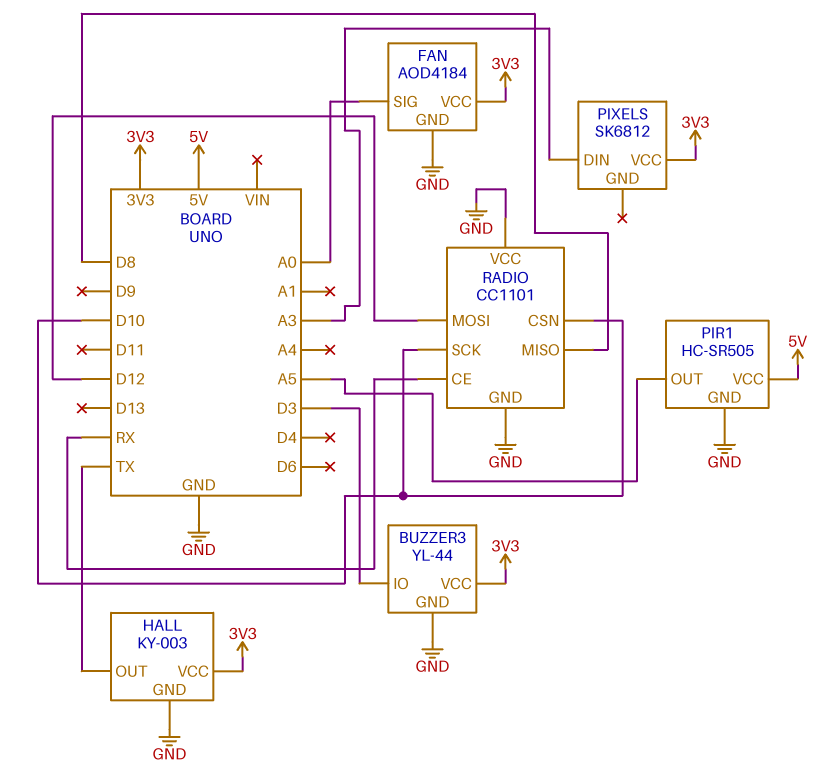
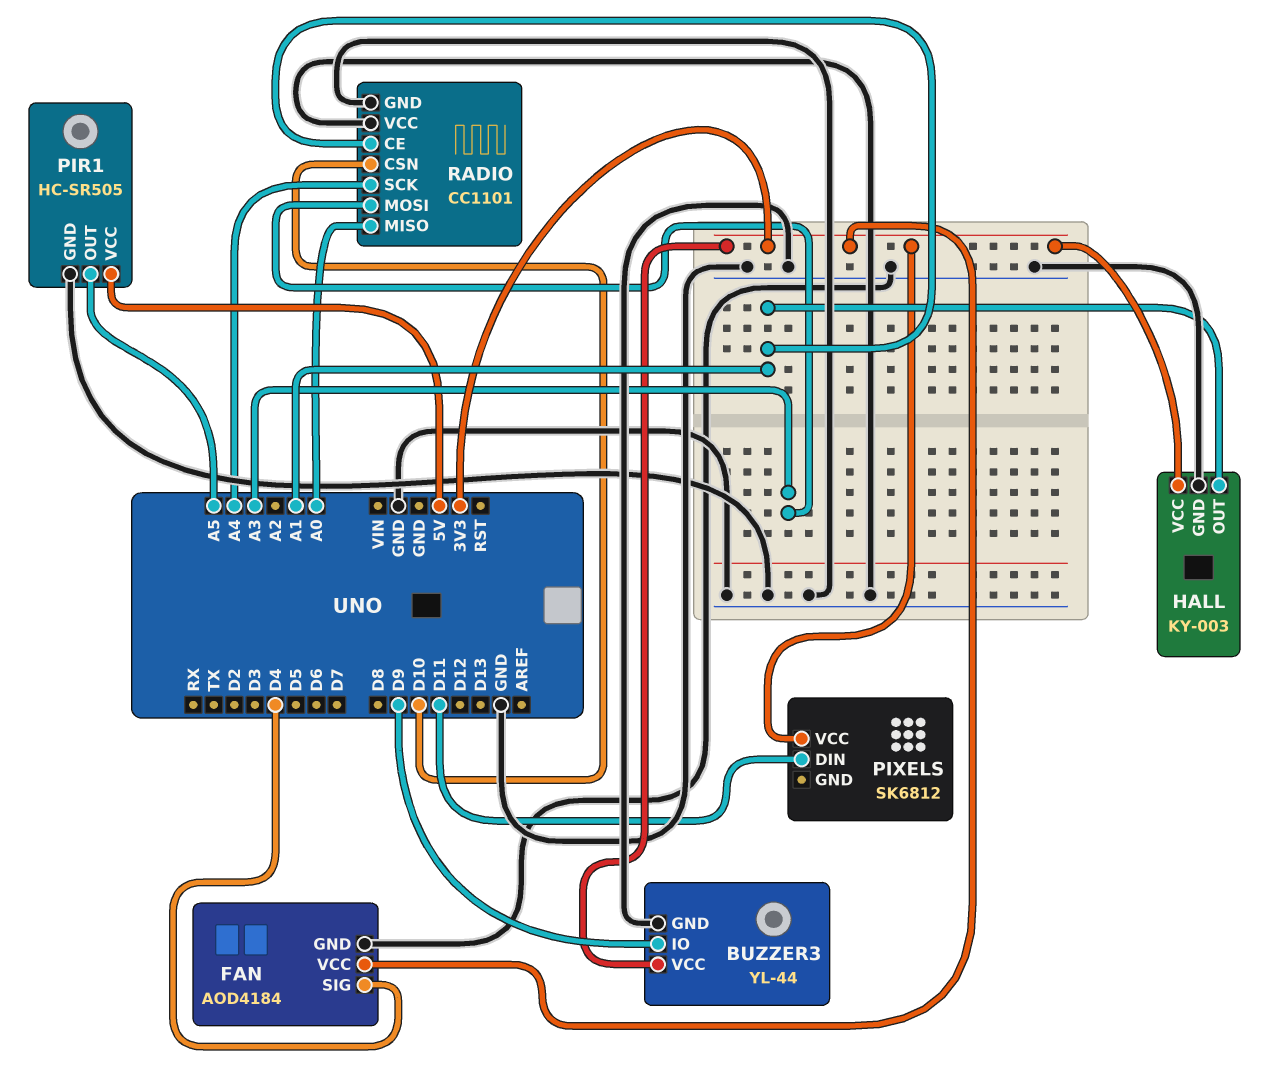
BUZZER3 pin IO: D3 -> D9
FAN pin SIG: A0 -> D4
HALL pin OUT: TX -> A1
PIXELS pin DIN: A3 -> D11
RADIO pin CE: RX -> A1
RADIO pin MISO: D8 -> A0
RADIO pin MOSI: D12 -> A3
RADIO pin SCK: D10 -> A4

